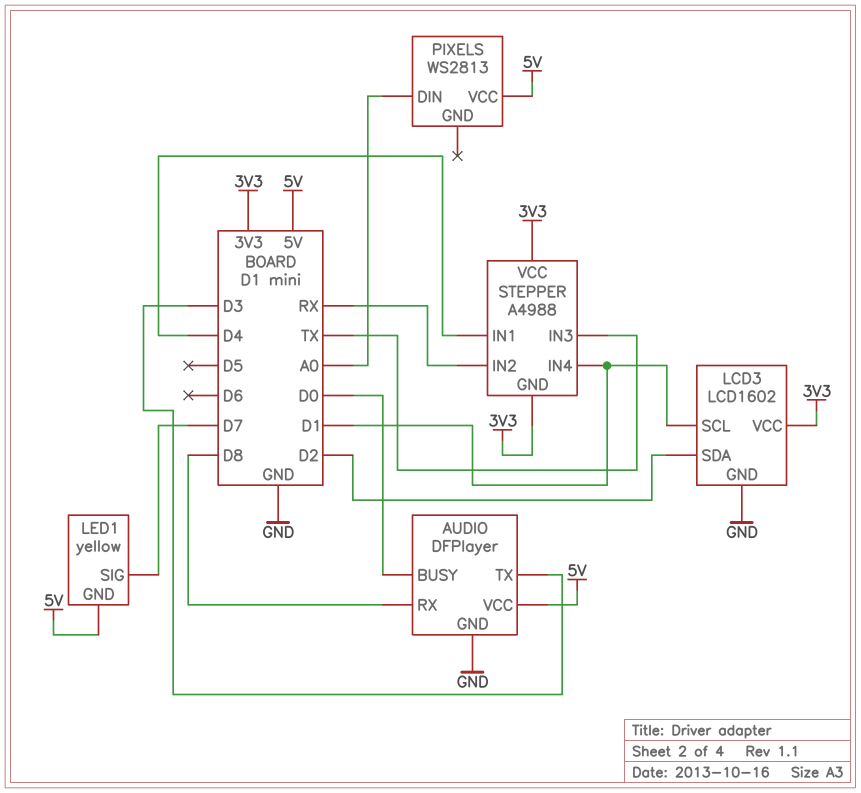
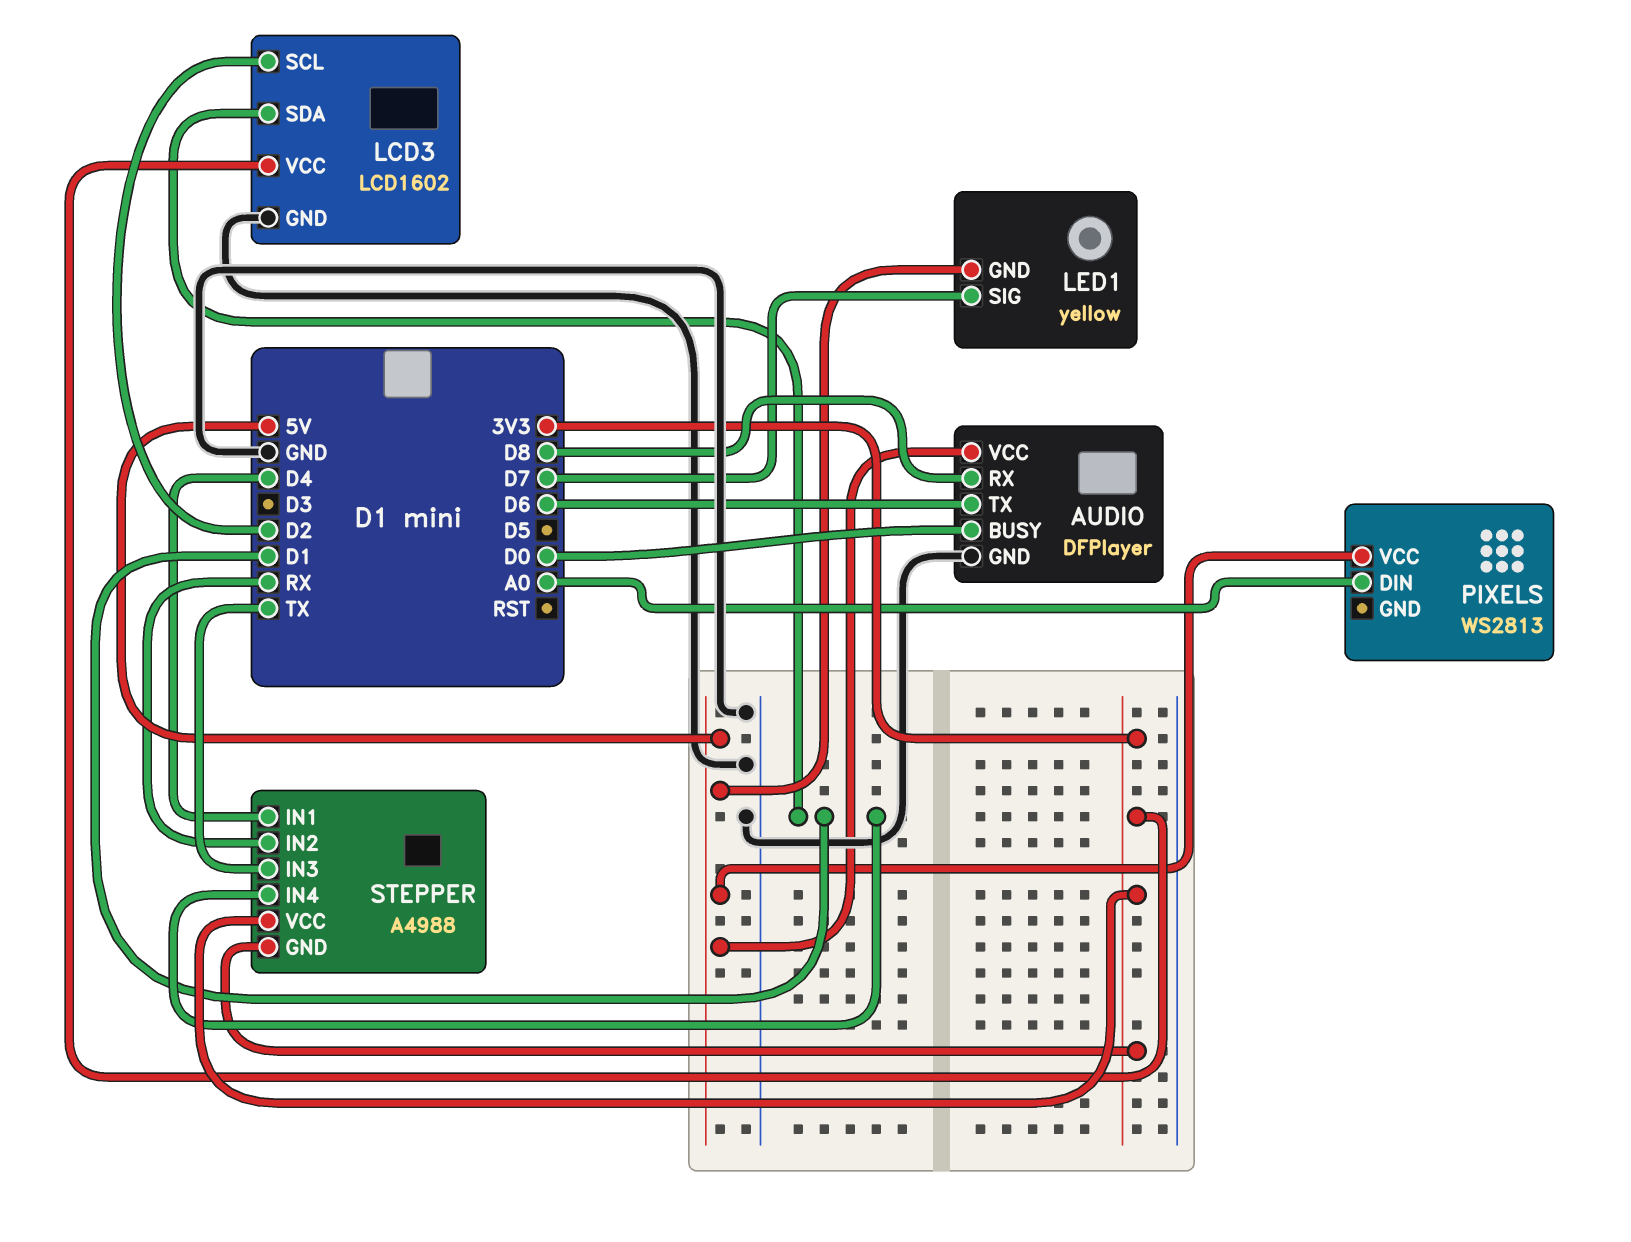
AUDIO pin TX: D3 -> D6
LCD3 pin SCL: D1 -> D2
LCD3 pin SDA: D2 -> D1

